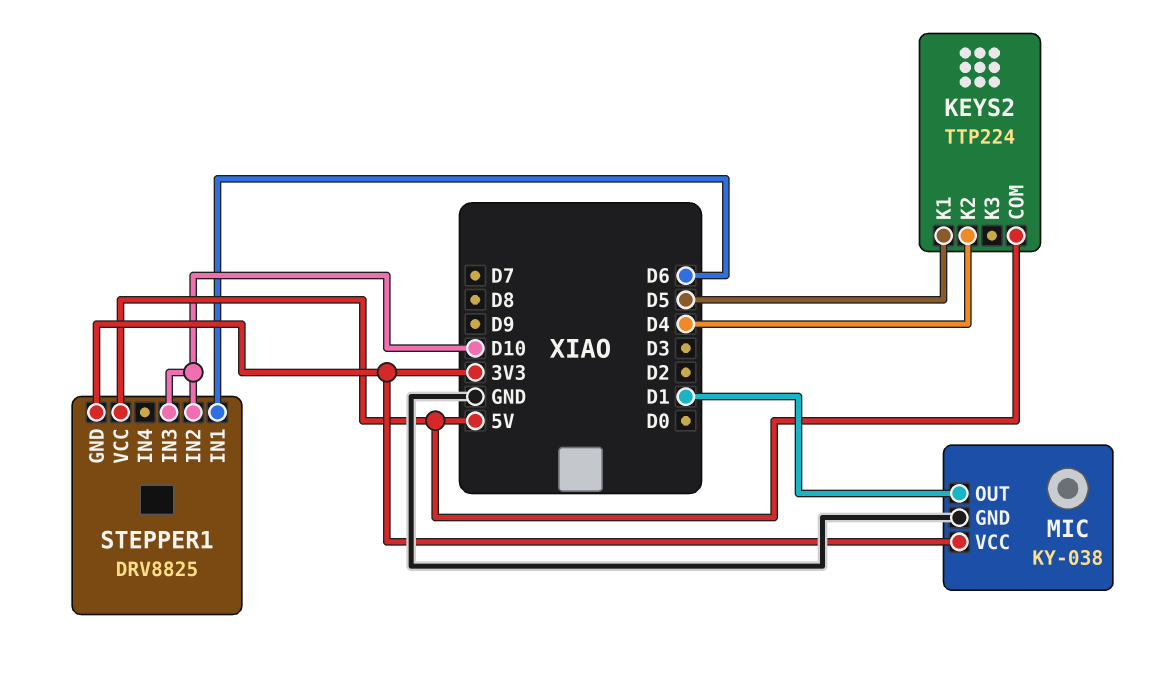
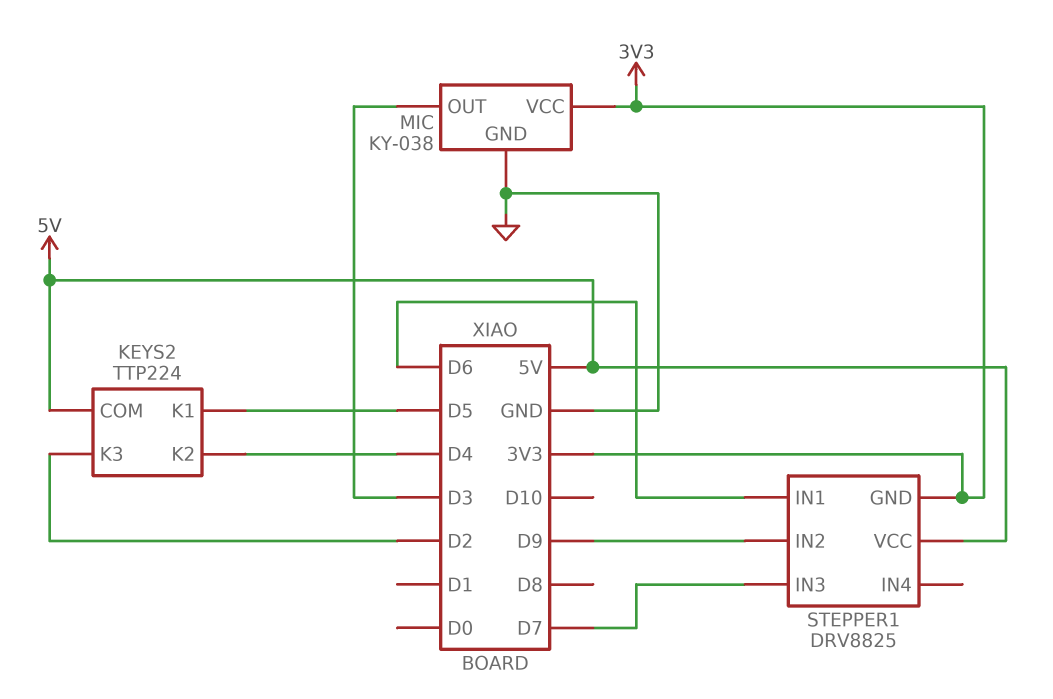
KEYS2 pin K3: none -> D2
MIC pin OUT: D1 -> D3
STEPPER1 pin IN2: D10 -> D9
STEPPER1 pin IN3: D10 -> D7

